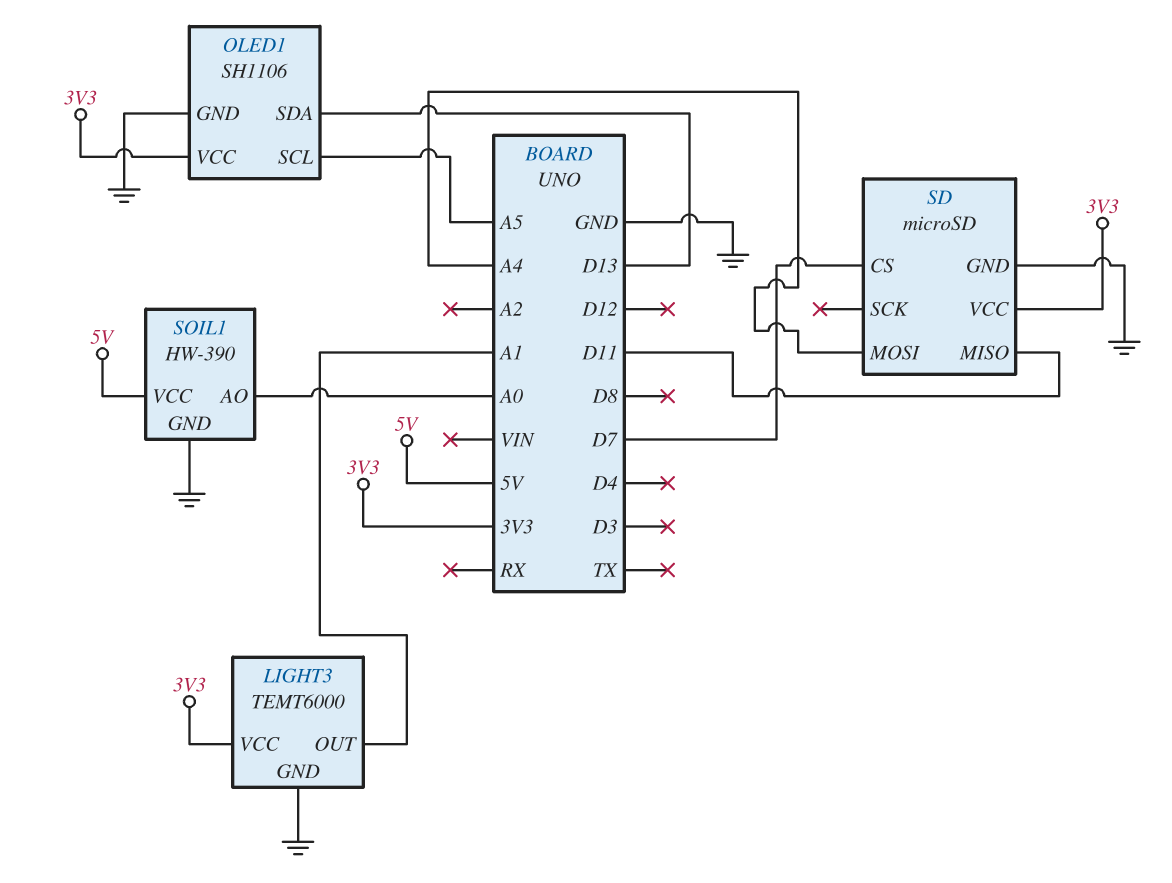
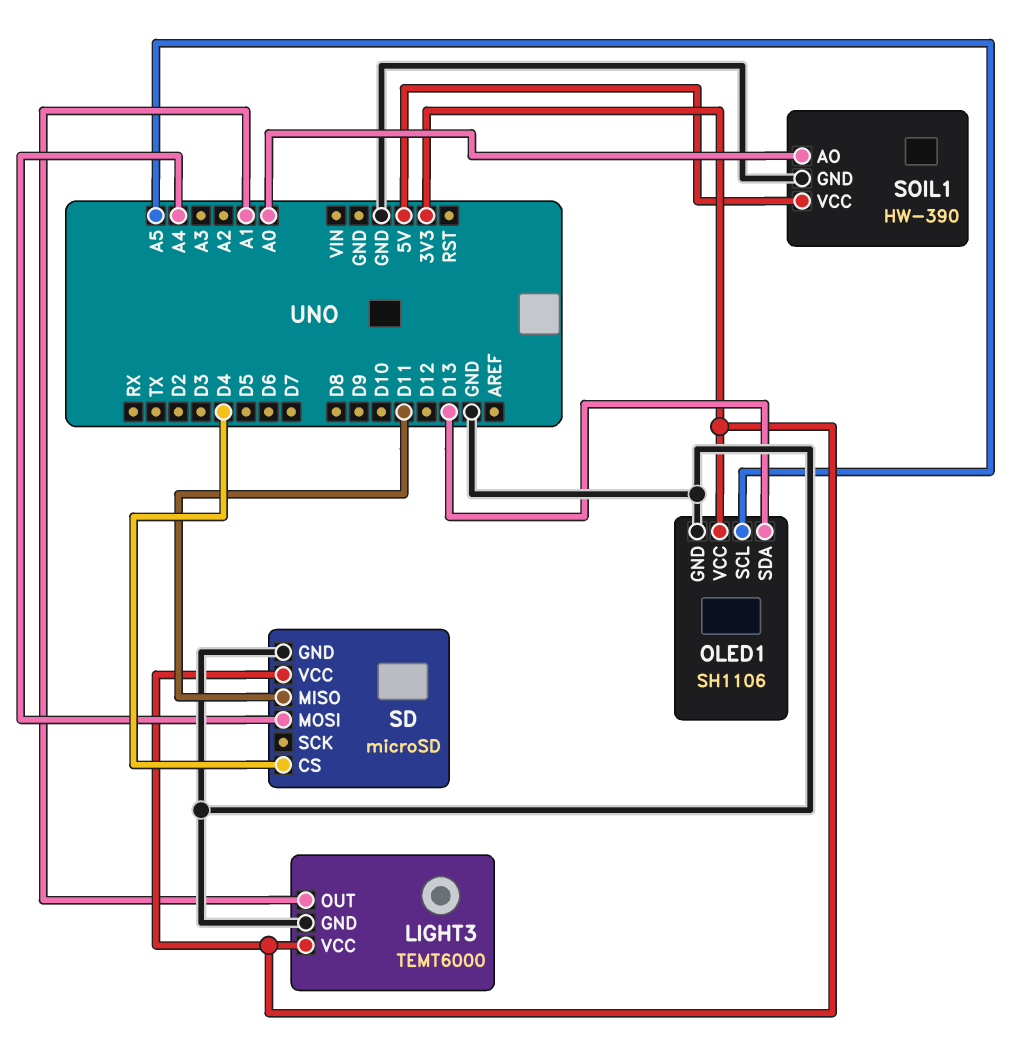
SD pin CS: D7 -> D4

